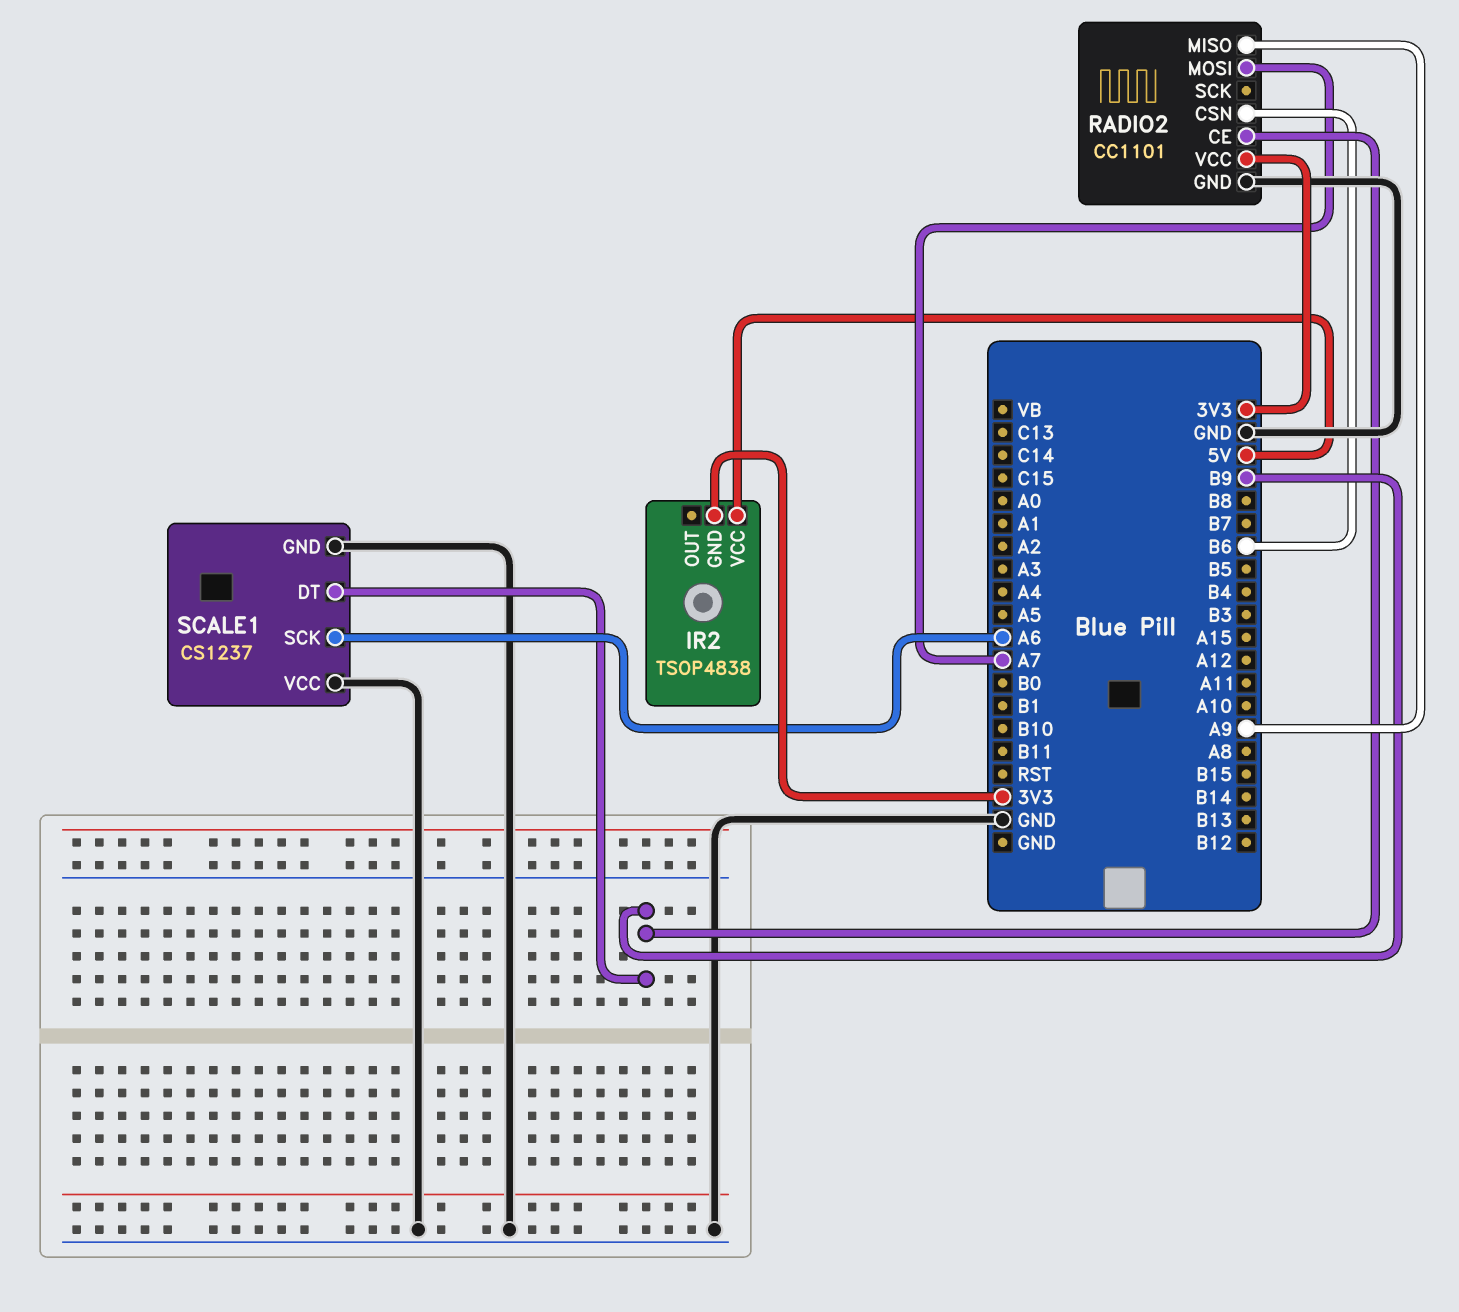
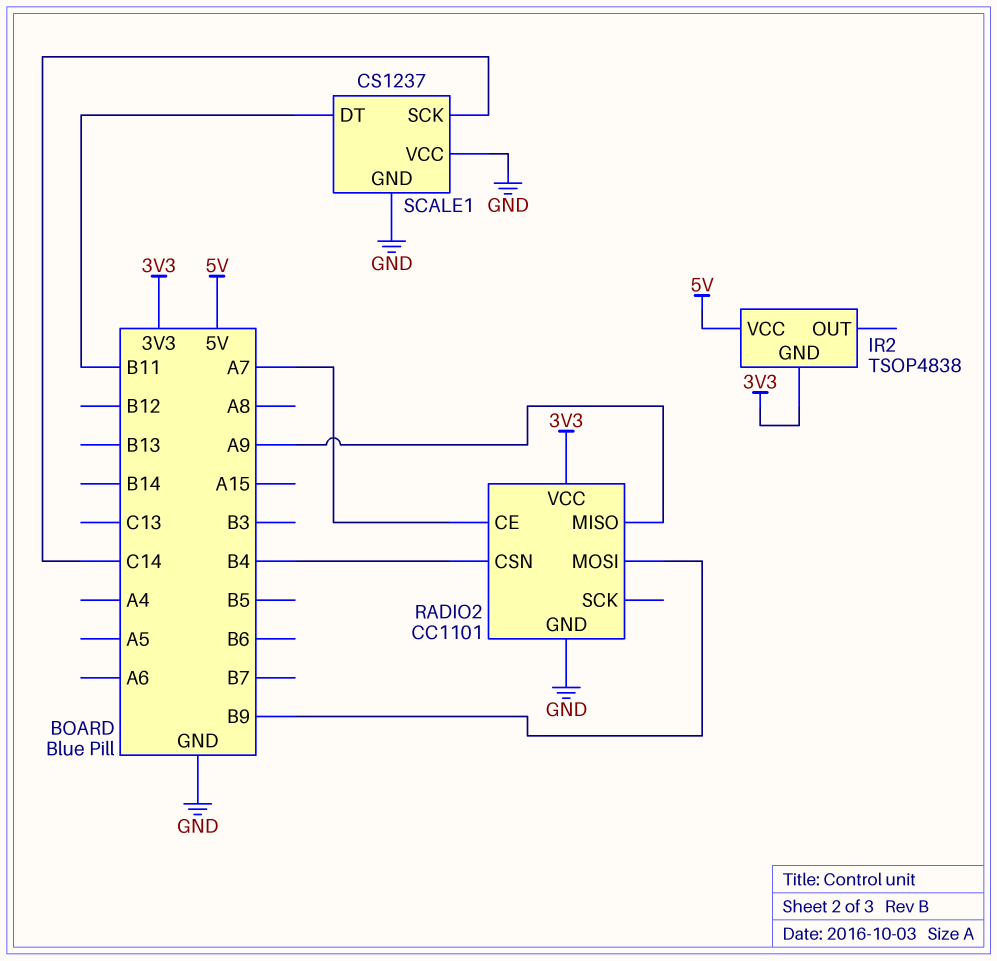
RADIO2 pin CE: B9 -> A7
RADIO2 pin CSN: B6 -> B4
RADIO2 pin MOSI: A7 -> B9
SCALE1 pin DT: B9 -> B11
SCALE1 pin SCK: A6 -> C14

